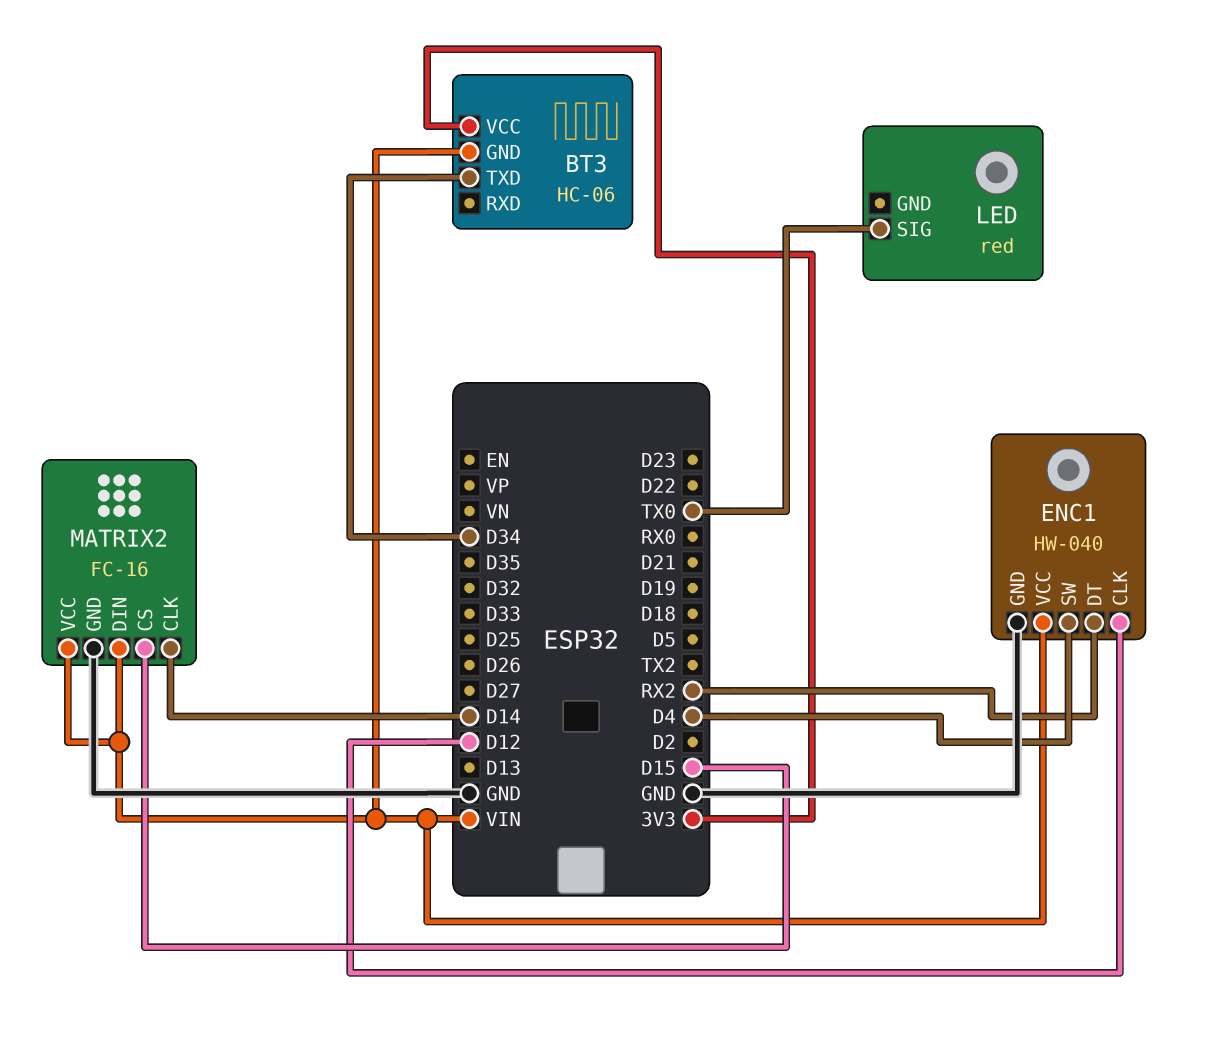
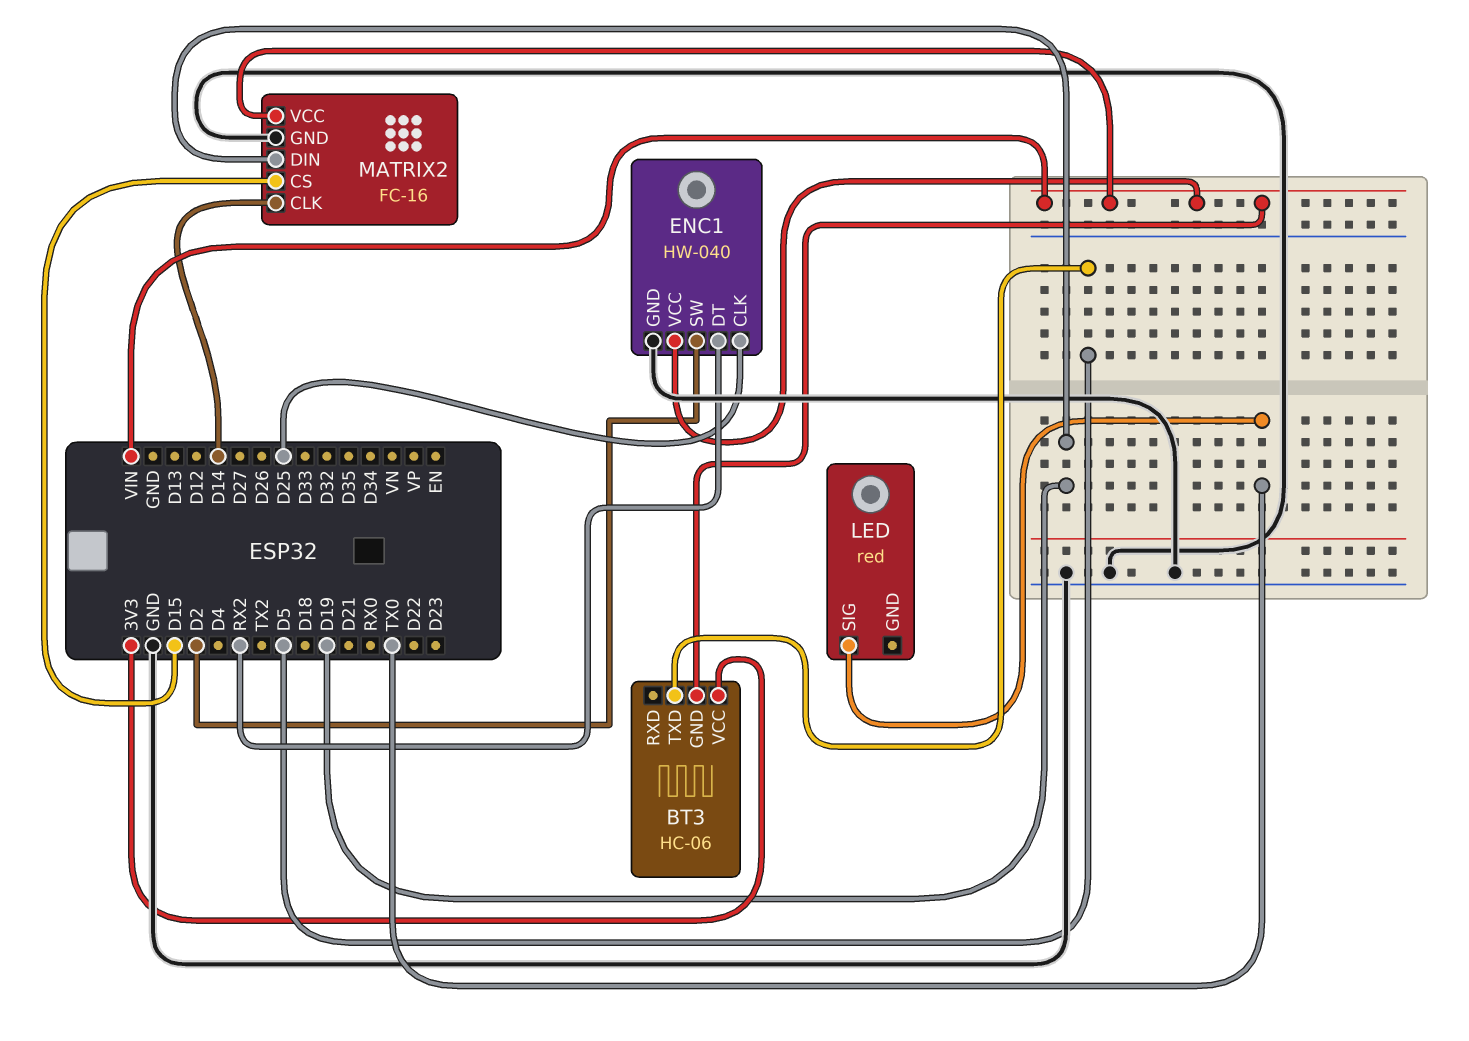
BT3 pin TXD: D34 -> D5
ENC1 pin CLK: D12 -> D25
ENC1 pin SW: D4 -> D2
MATRIX2 pin DIN: VIN -> D19

